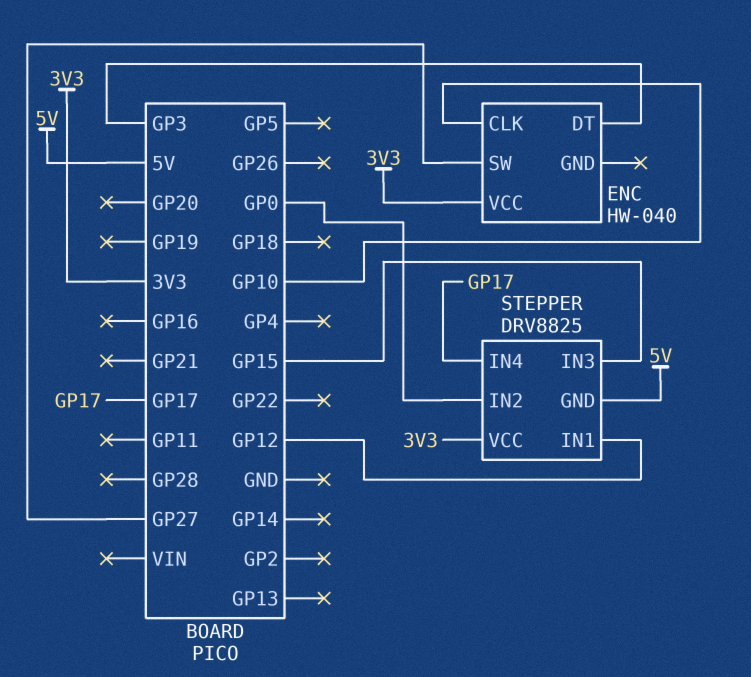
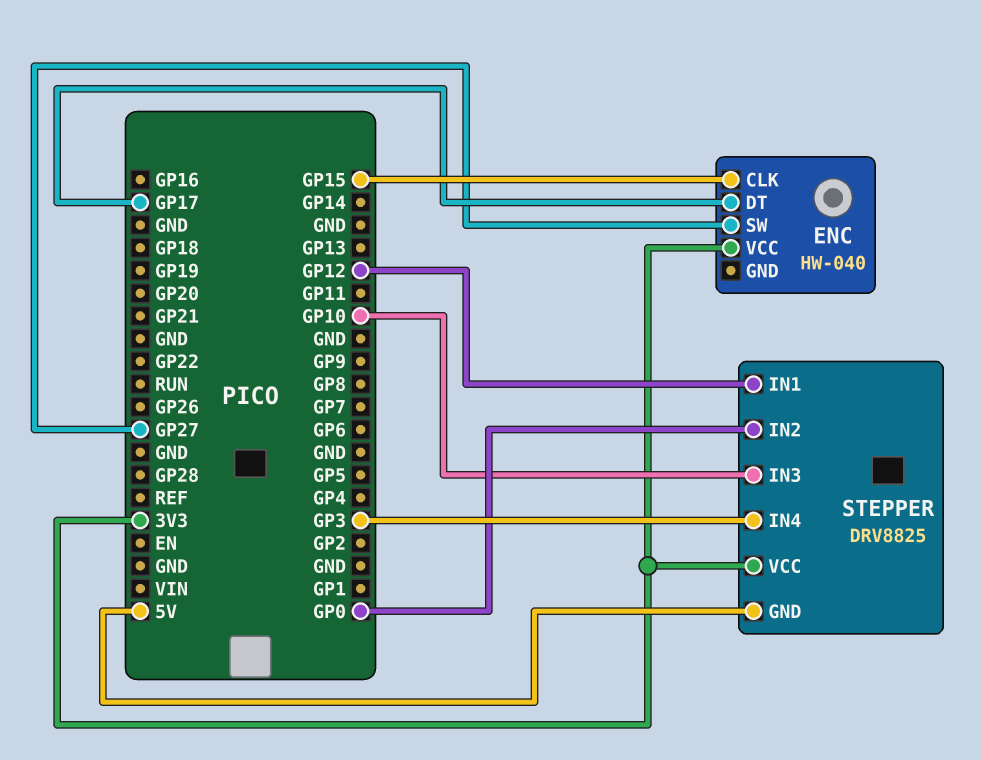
ENC pin CLK: GP10 -> GP15
ENC pin DT: GP3 -> GP17
STEPPER pin IN3: GP15 -> GP10
STEPPER pin IN4: GP17 -> GP3

